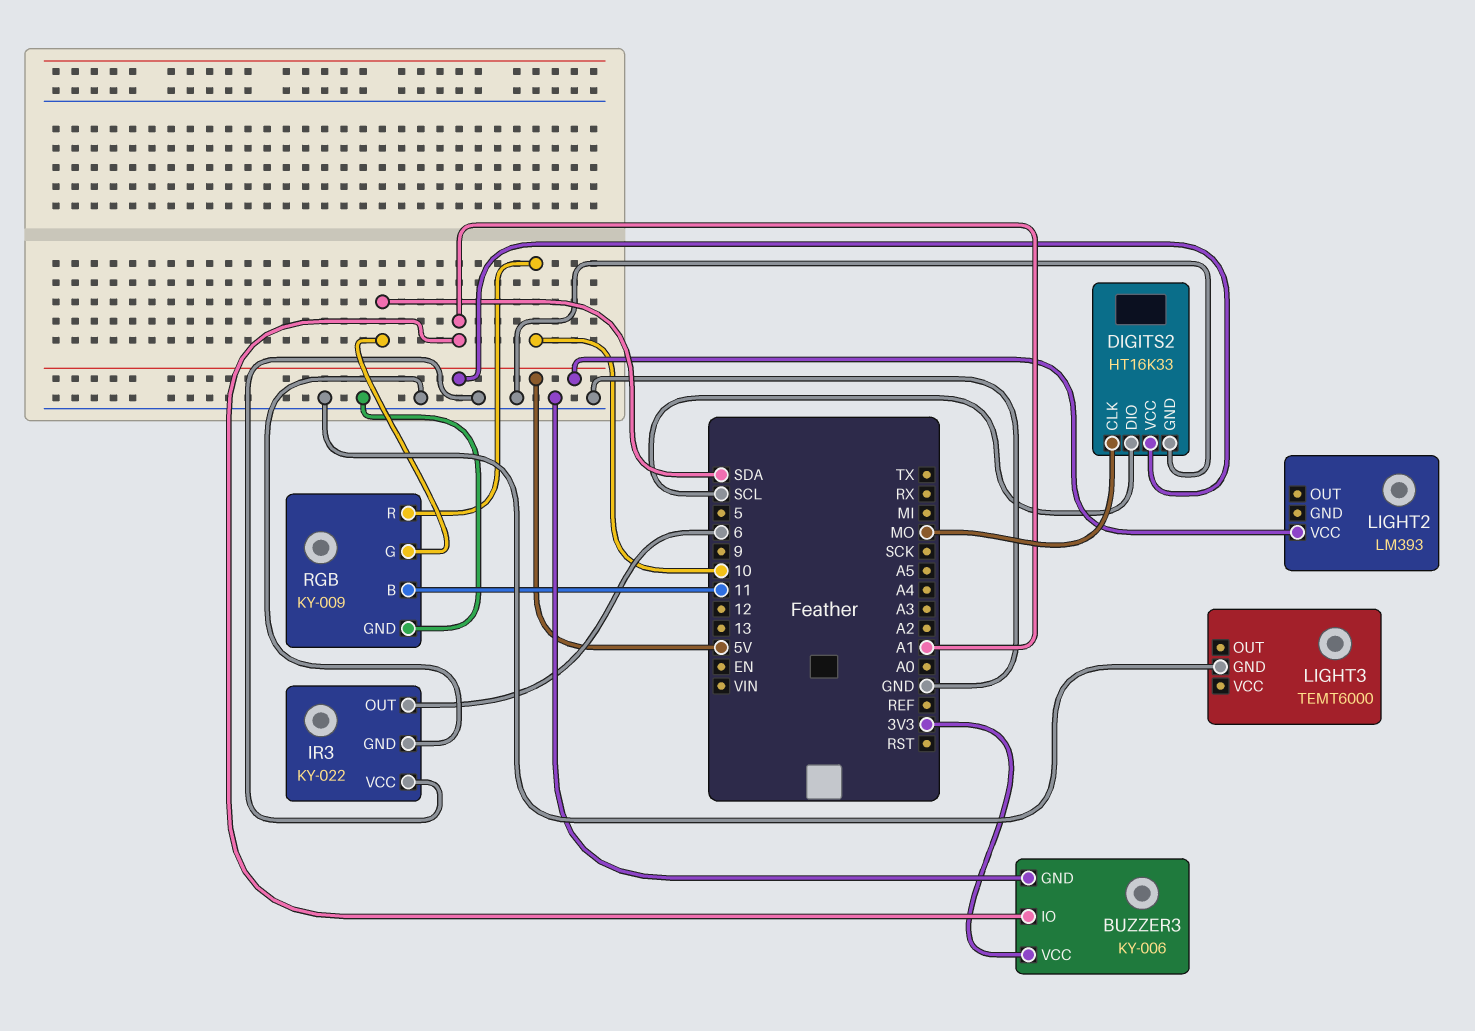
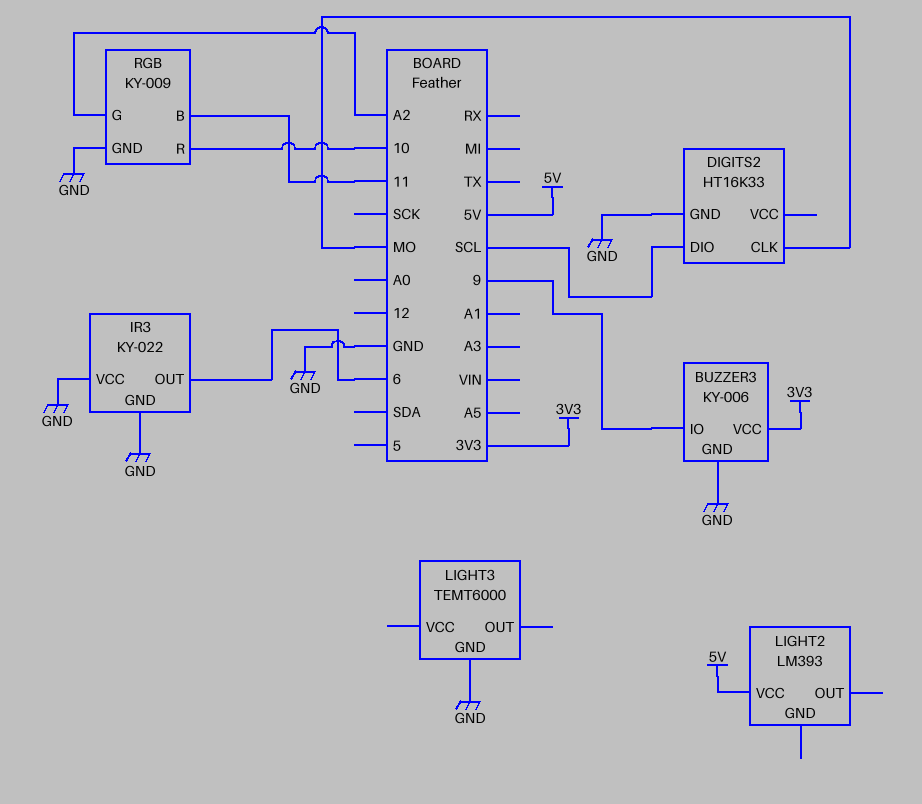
BUZZER3 pin IO: A1 -> 9
DIGITS2 pin VCC: 5V -> none
RGB pin G: SDA -> A2

